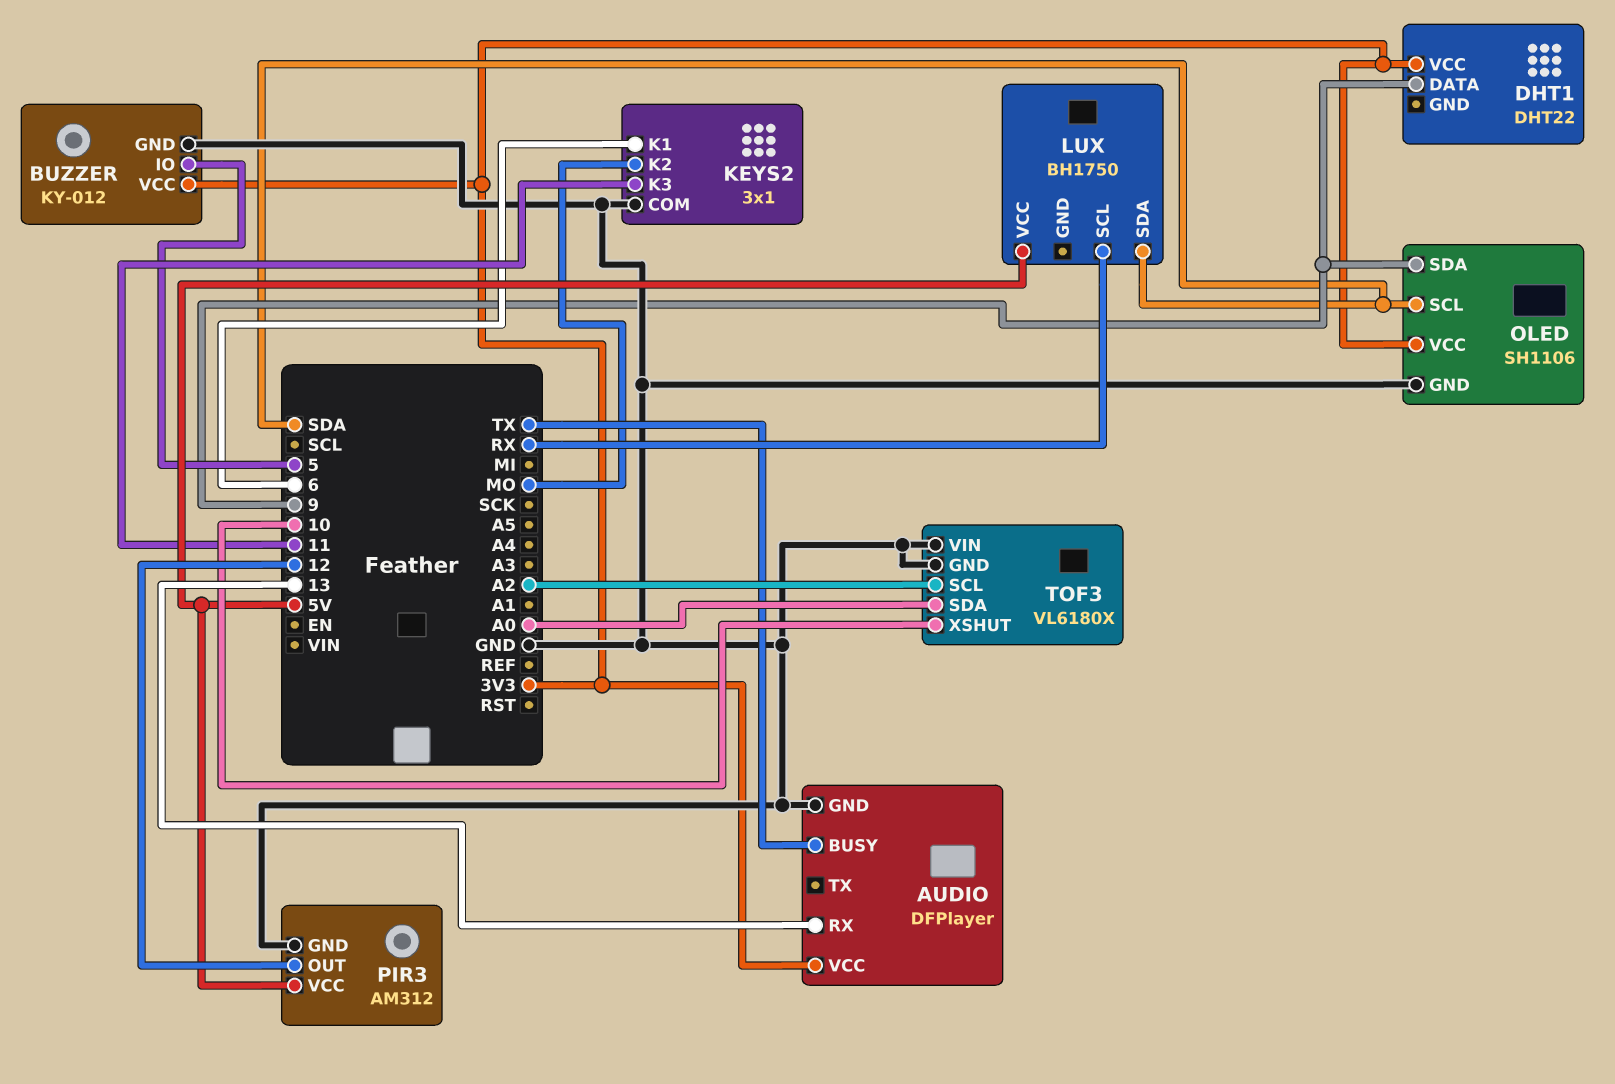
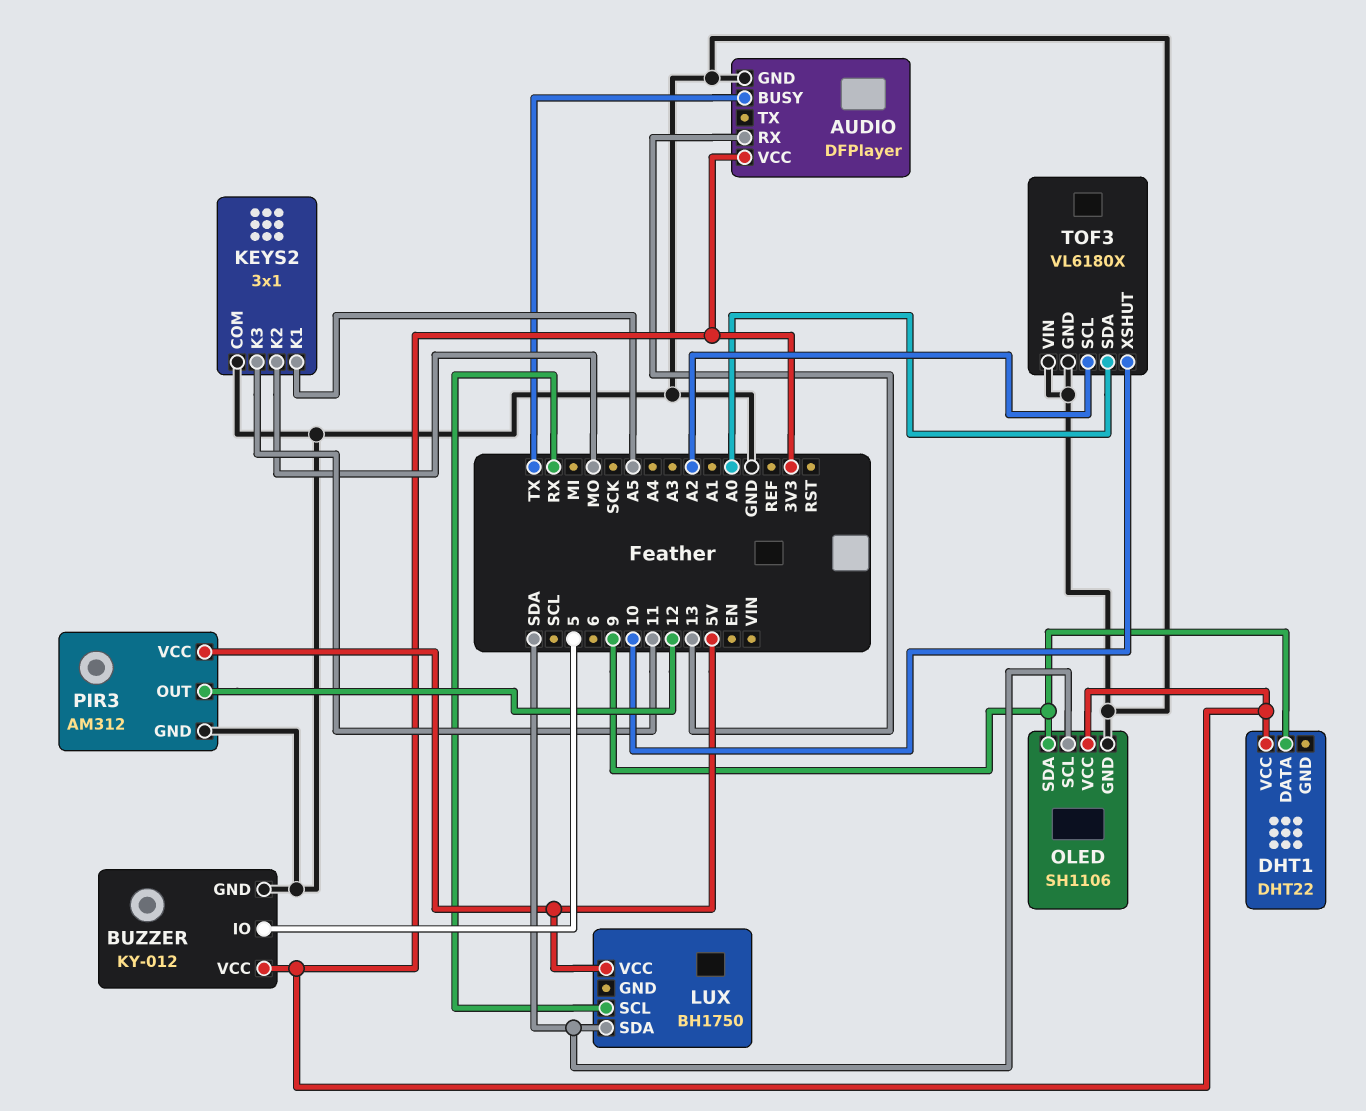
KEYS2 pin K1: 6 -> A5

